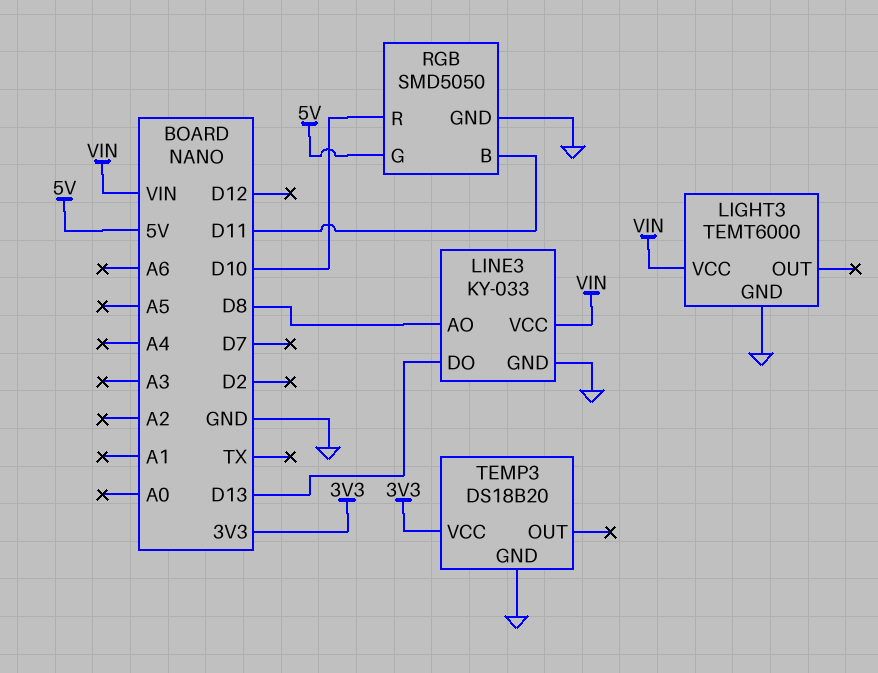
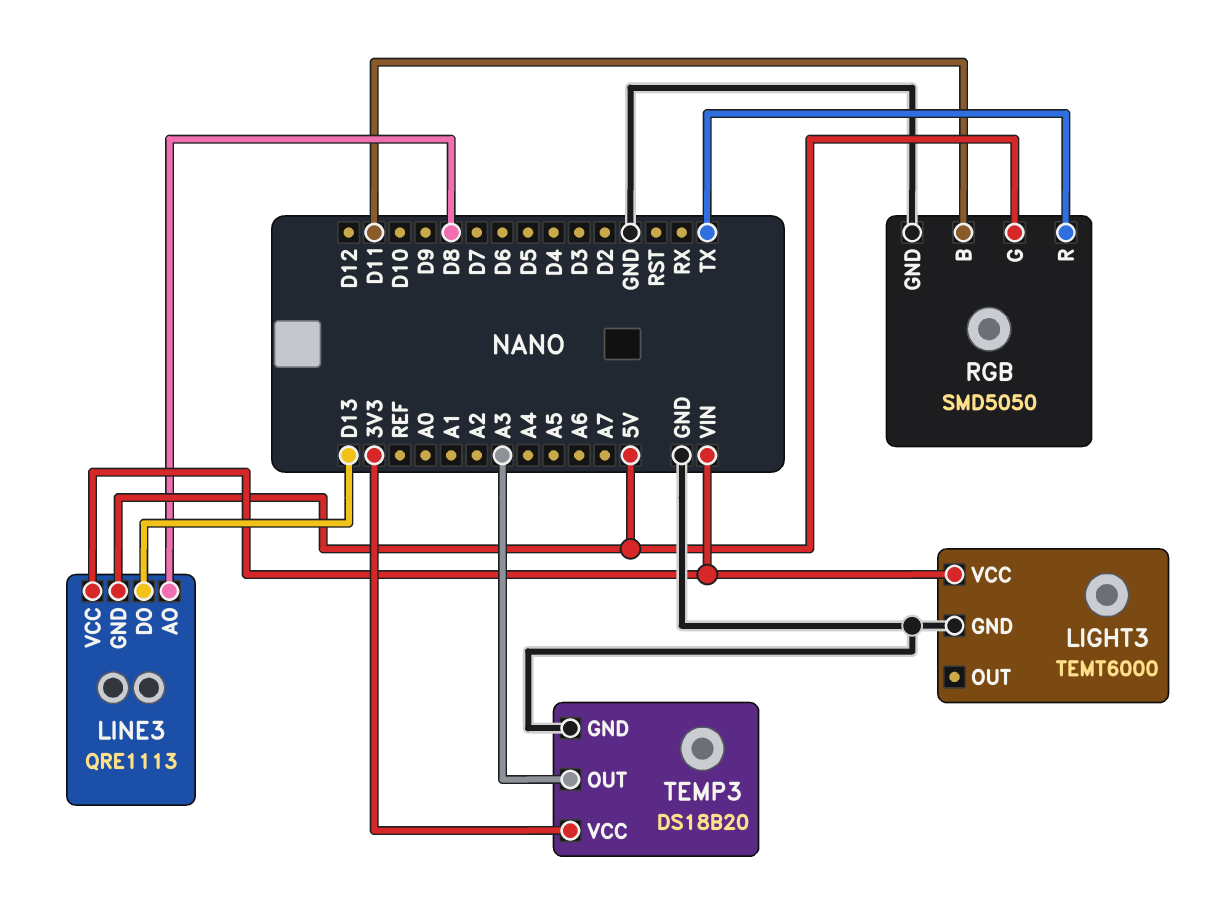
LINE3: KY-033 -> QRE1113
LINE3 pin GND: GND -> 5V
RGB pin R: D10 -> TX
TEMP3 pin OUT: none -> A3

